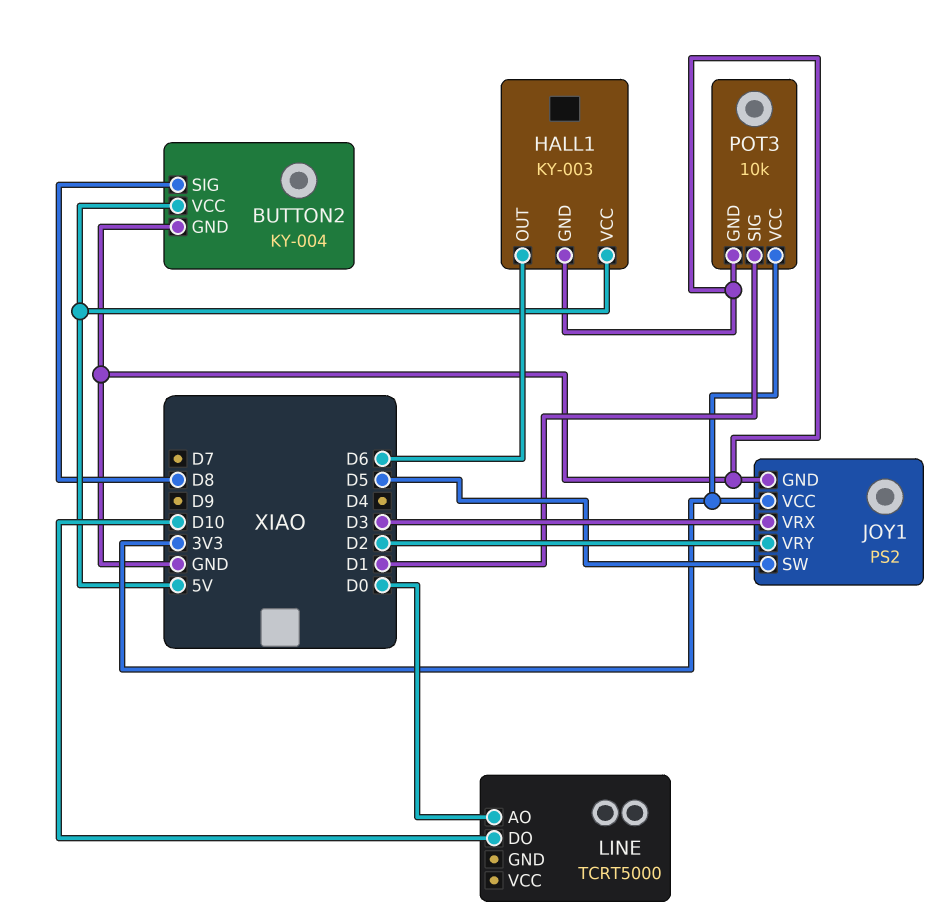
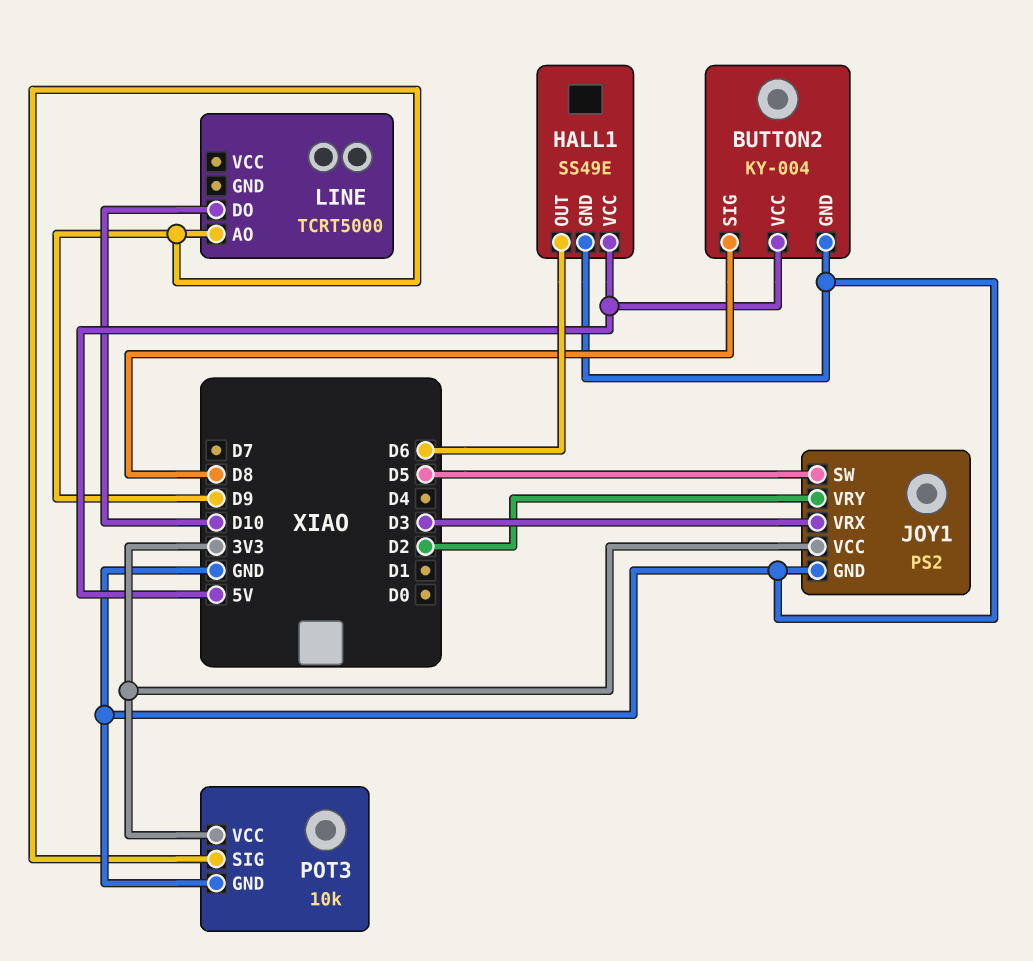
HALL1: KY-003 -> SS49E
LINE pin AO: D0 -> D9
POT3 pin SIG: D1 -> D9

